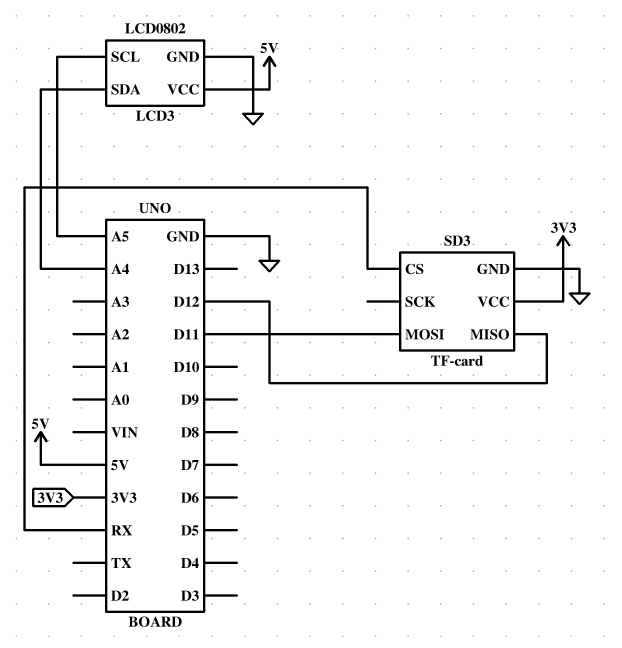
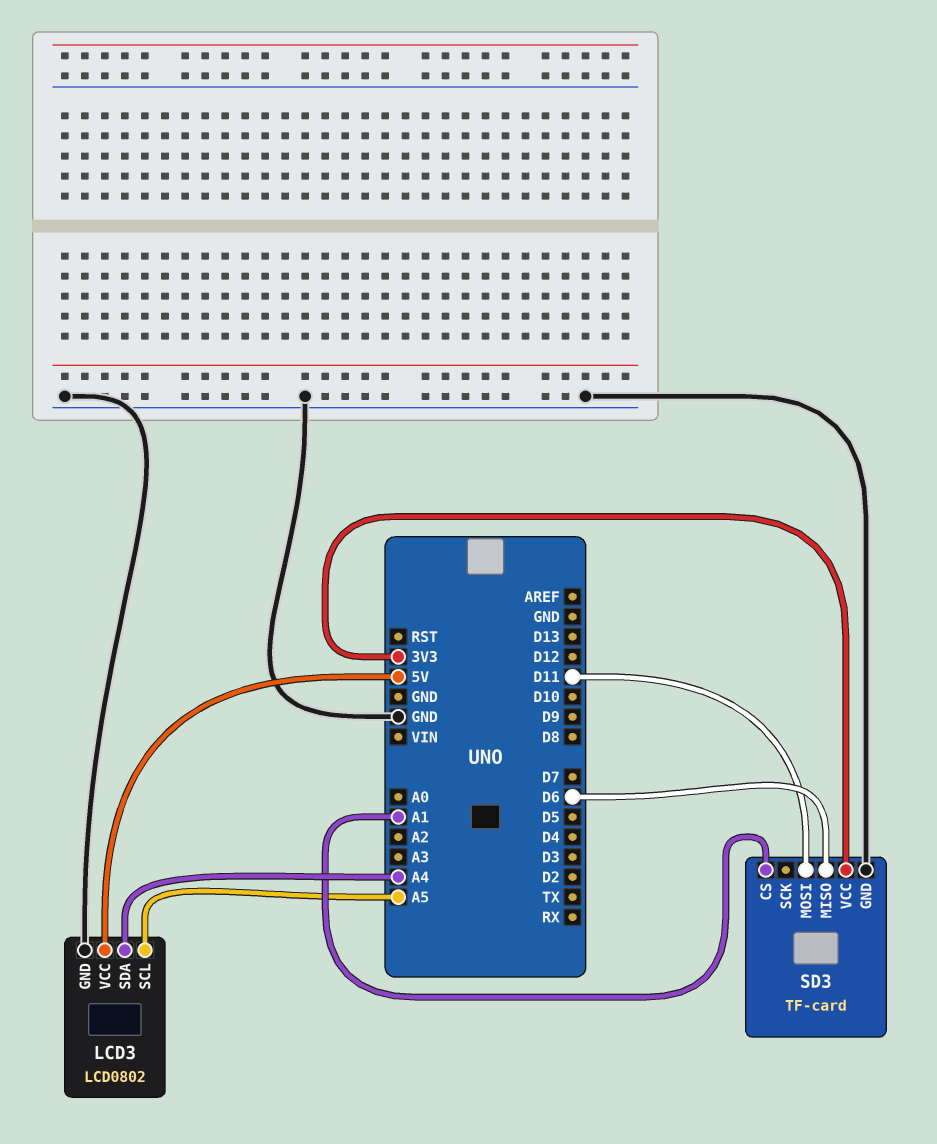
SD3 pin CS: RX -> A1
SD3 pin MISO: D12 -> D6

